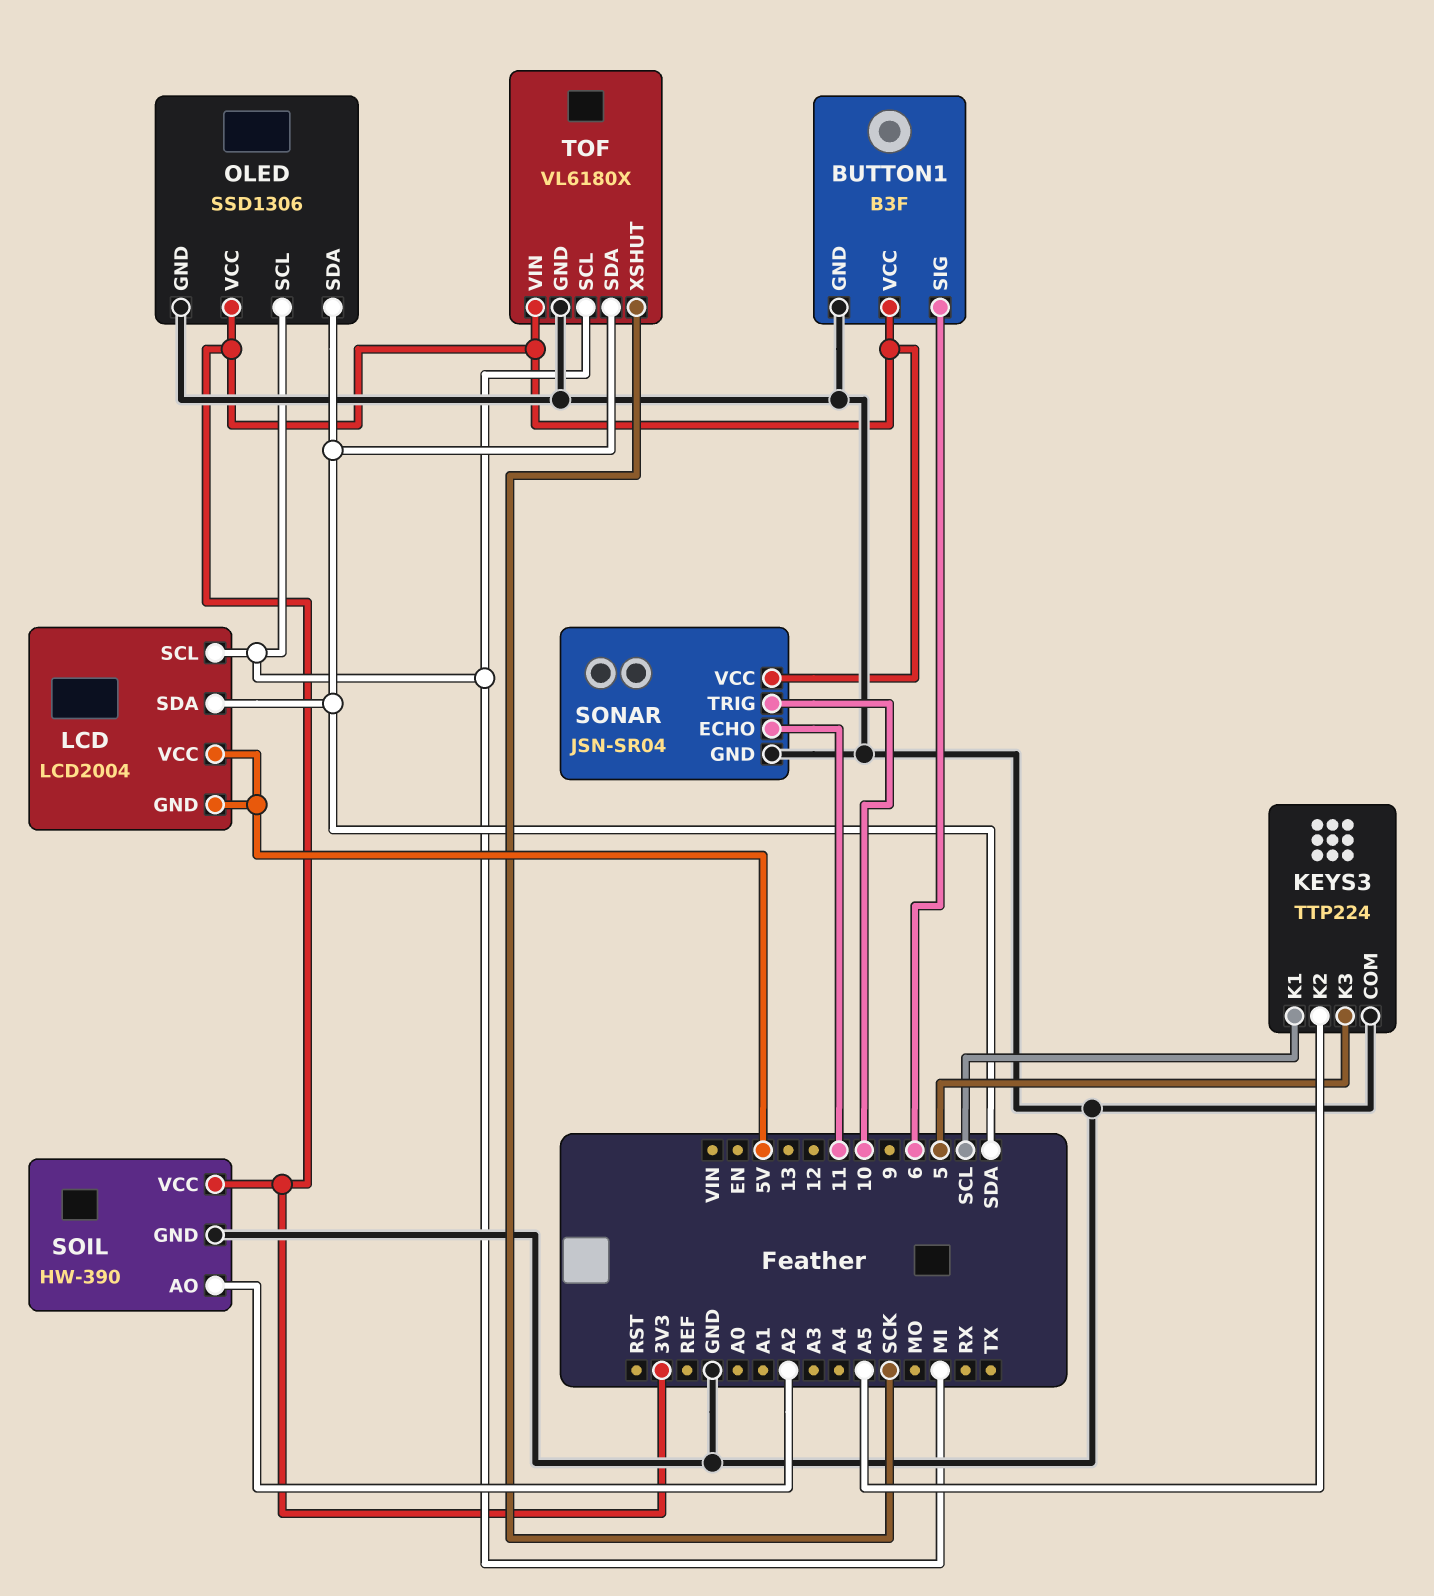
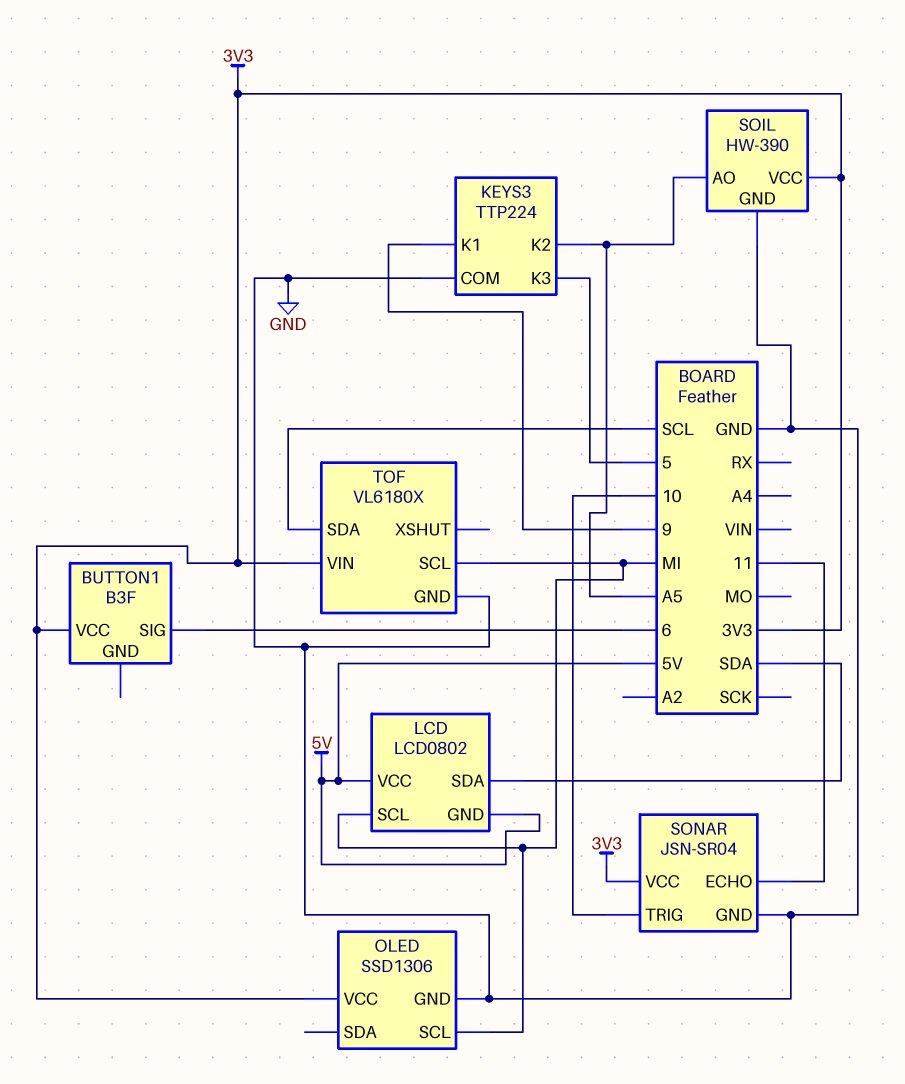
BUTTON1 pin GND: GND -> none
KEYS3 pin K1: SCL -> 9
LCD: LCD2004 -> LCD0802
OLED pin SDA: SDA -> none
SOIL pin AO: A2 -> A5
TOF pin SDA: SDA -> SCL
TOF pin XSHUT: SCK -> none

